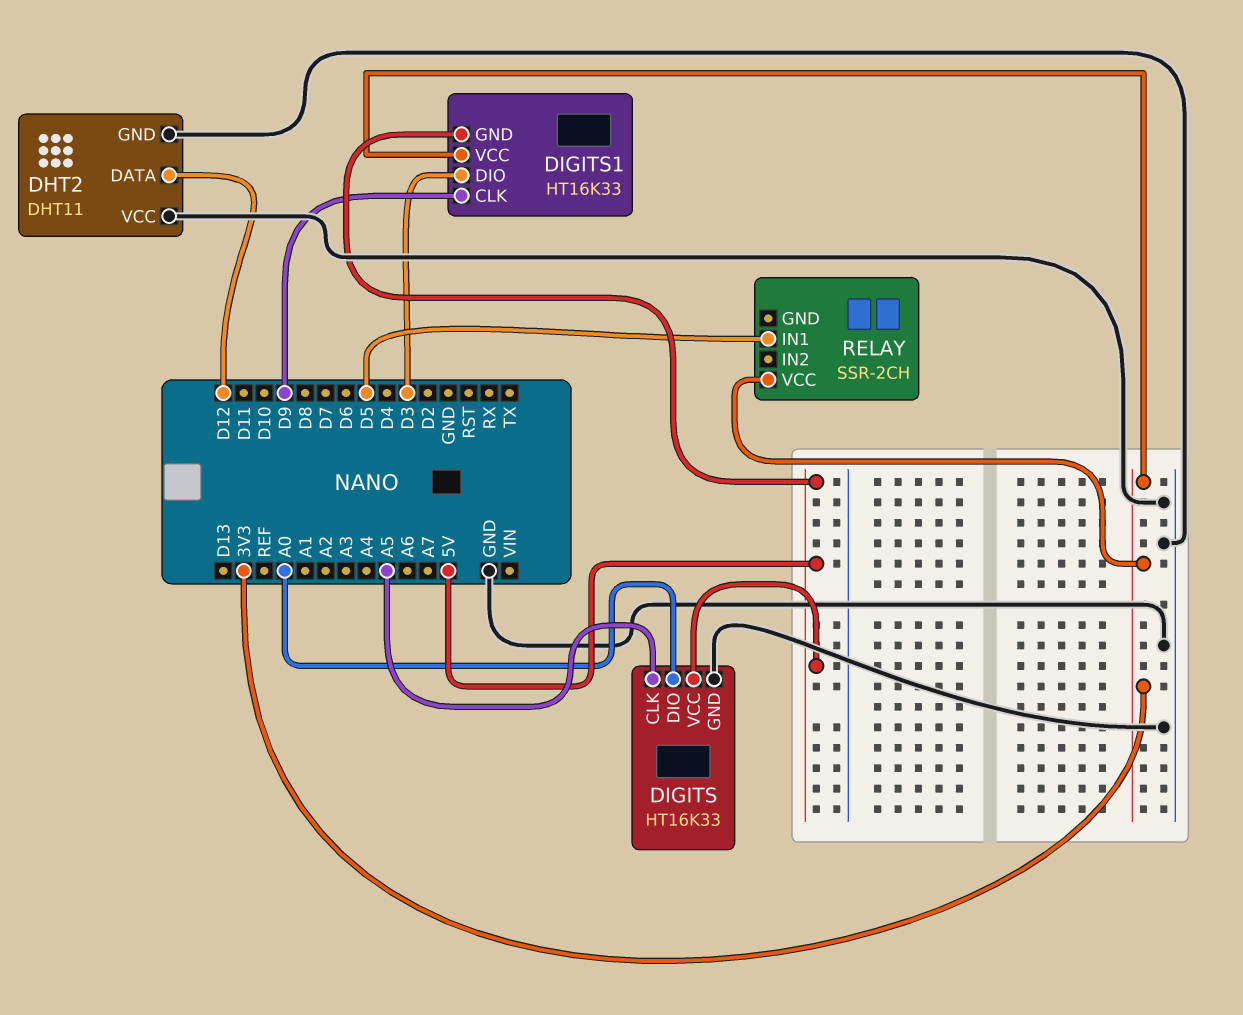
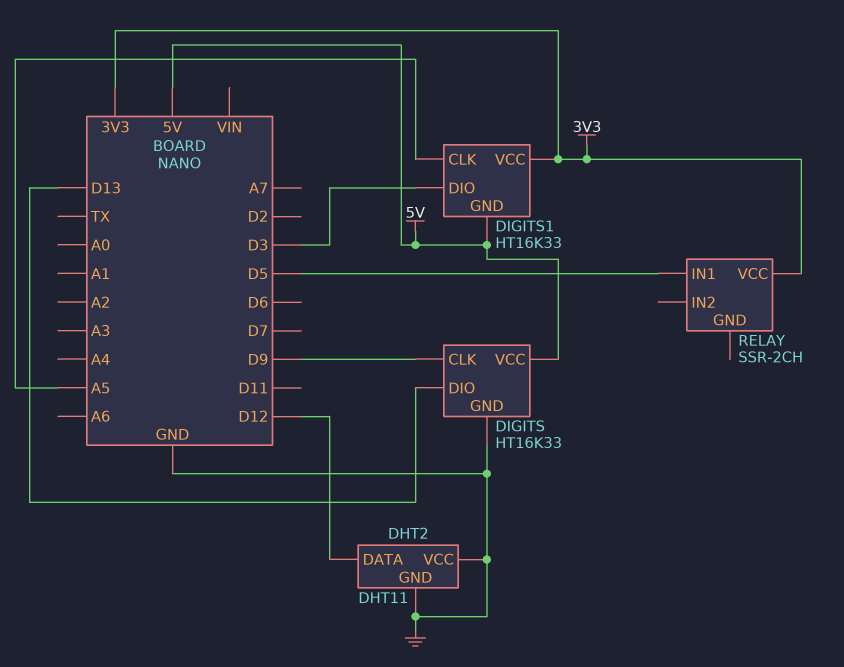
DIGITS pin CLK: A5 -> D9
DIGITS pin DIO: A0 -> D13
DIGITS1 pin CLK: D9 -> A5

